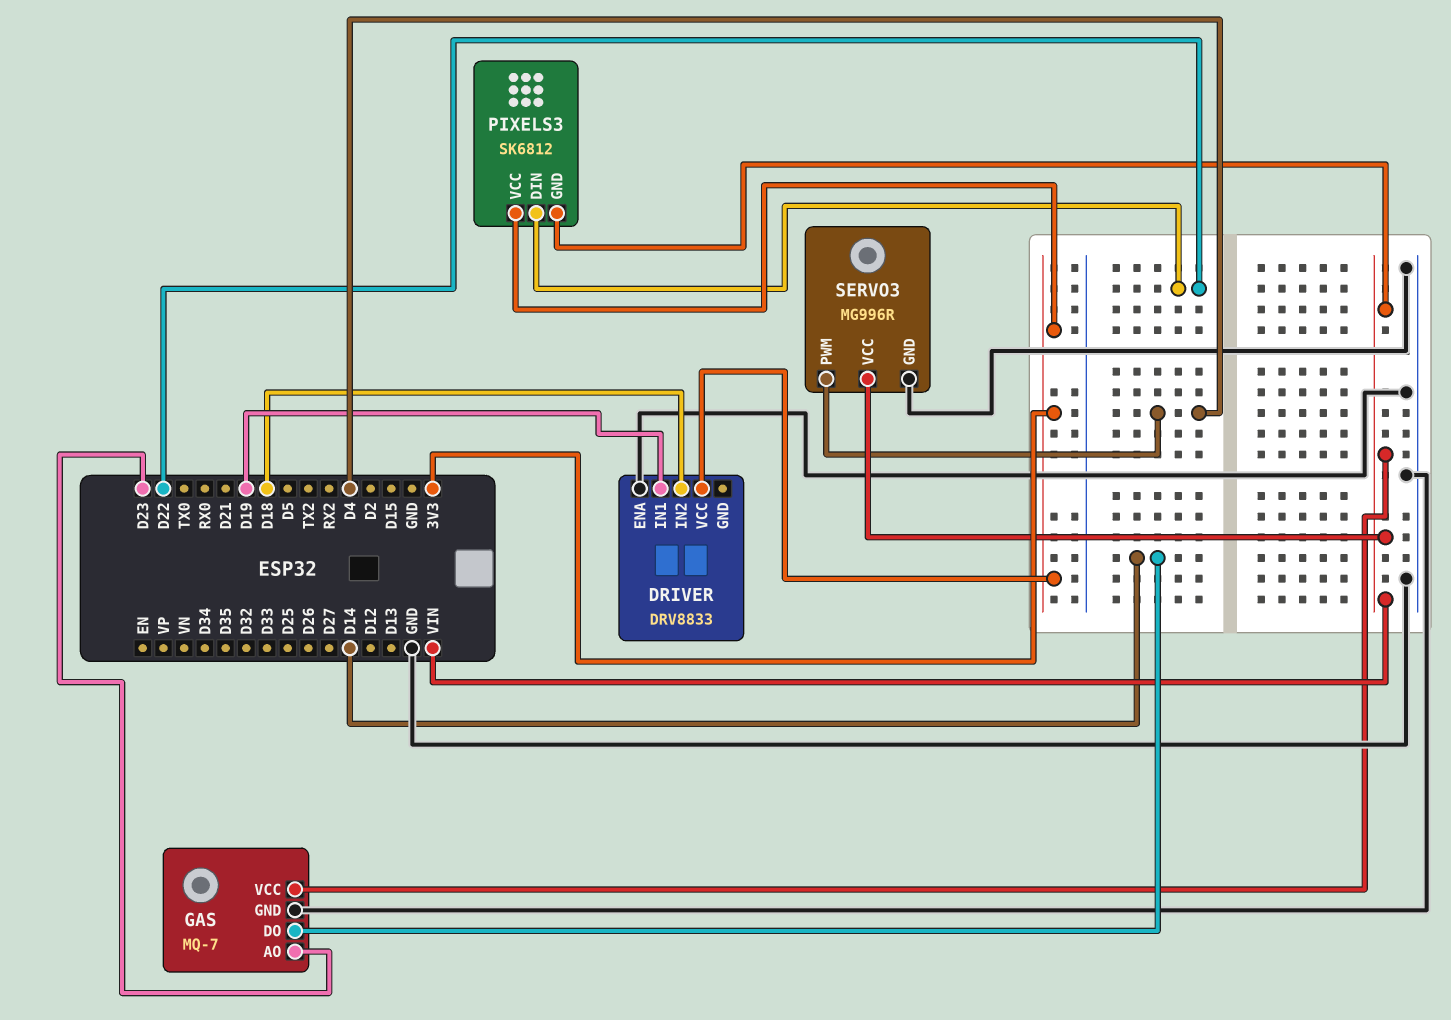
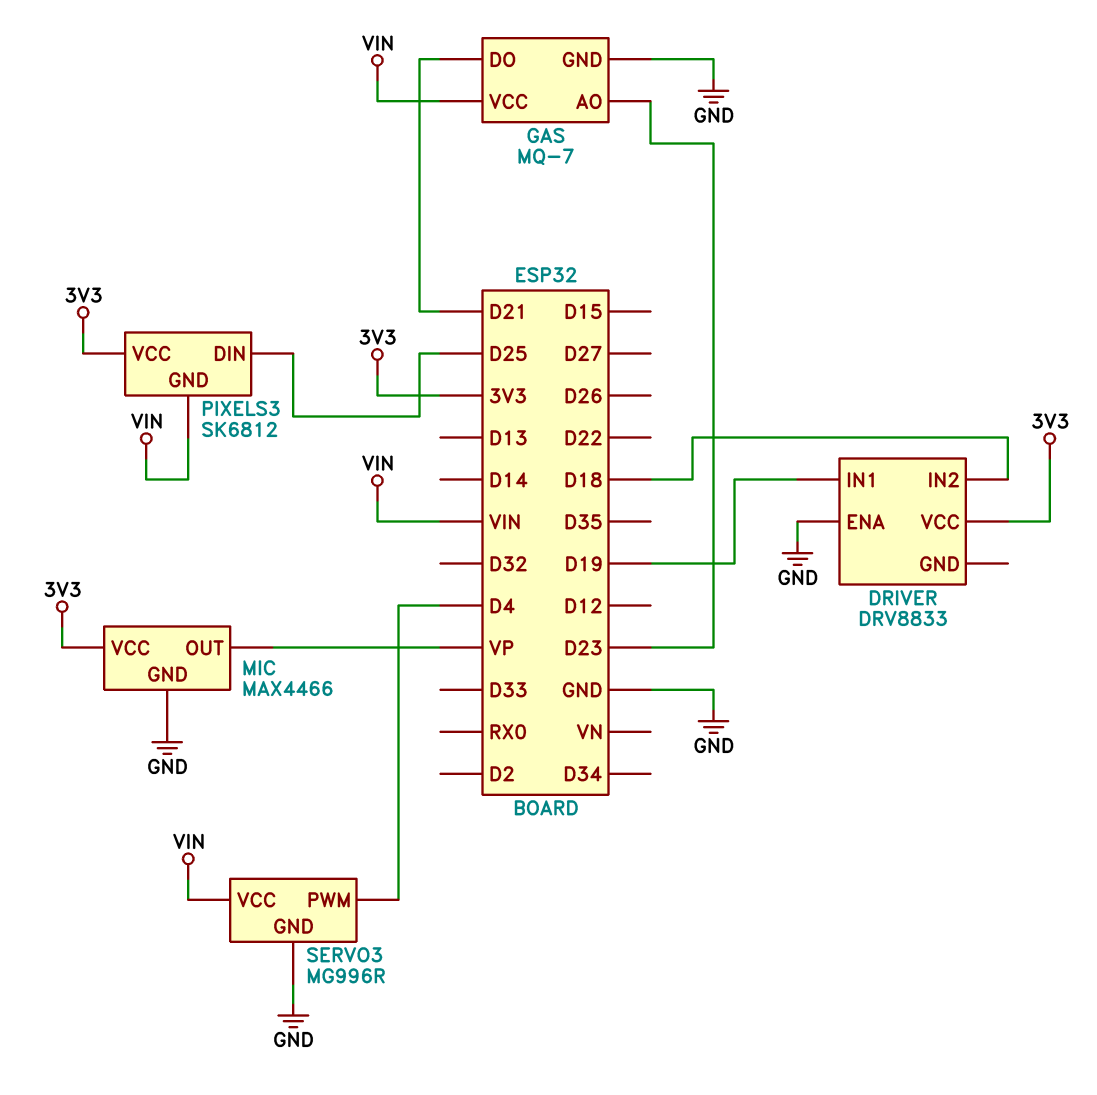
GAS pin DO: D14 -> D21
MIC: none -> MAX4466
MIC pin GND: none -> GND
MIC pin OUT: none -> VP
MIC pin VCC: none -> 3V3
PIXELS3 pin DIN: D22 -> D25

